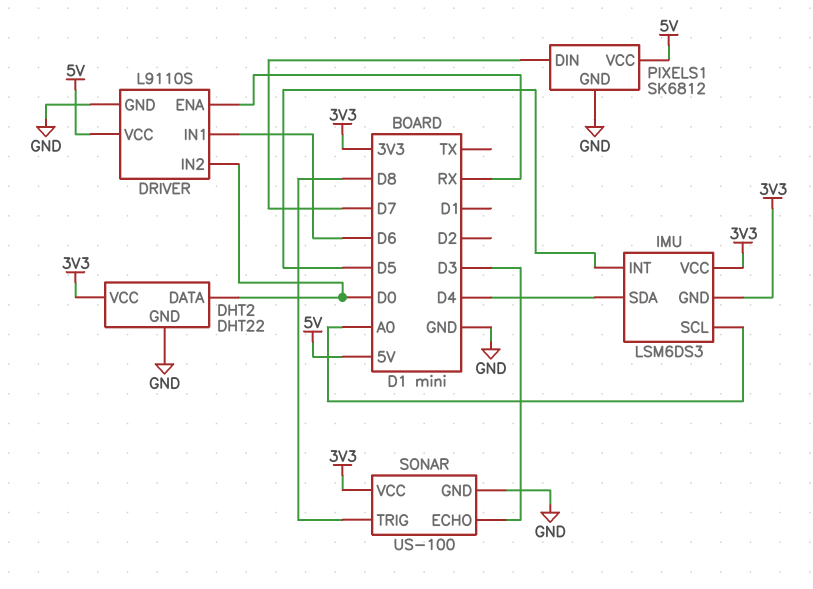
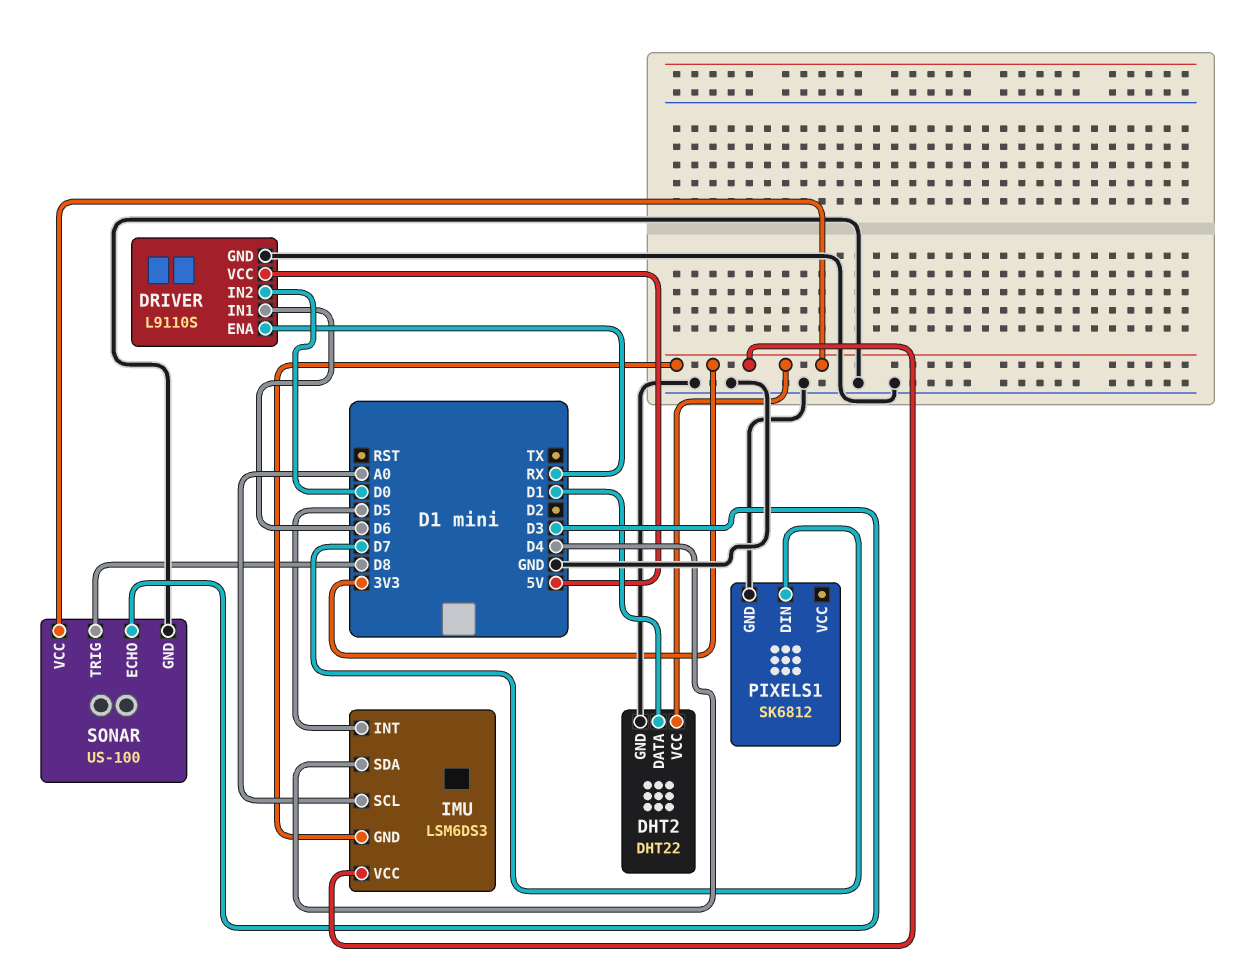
DHT2 pin DATA: D0 -> D1
PIXELS1 pin VCC: 5V -> none

